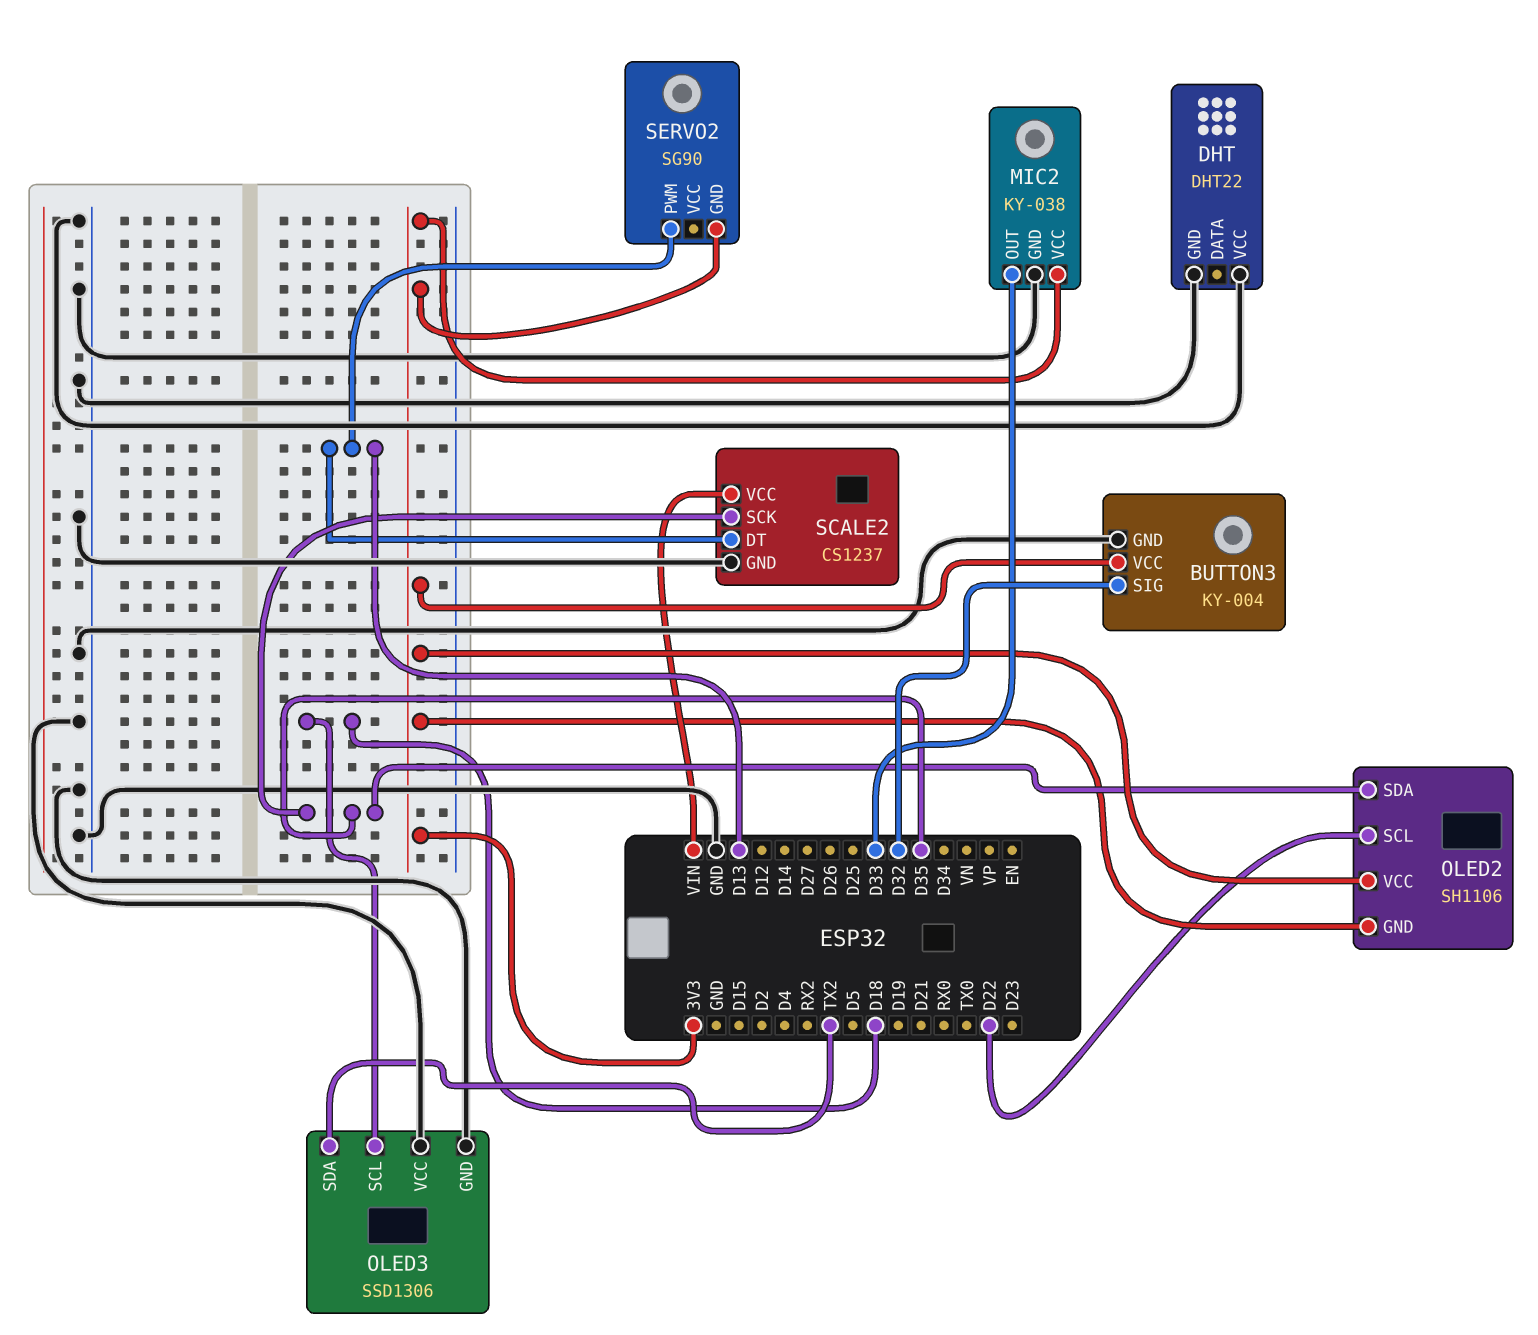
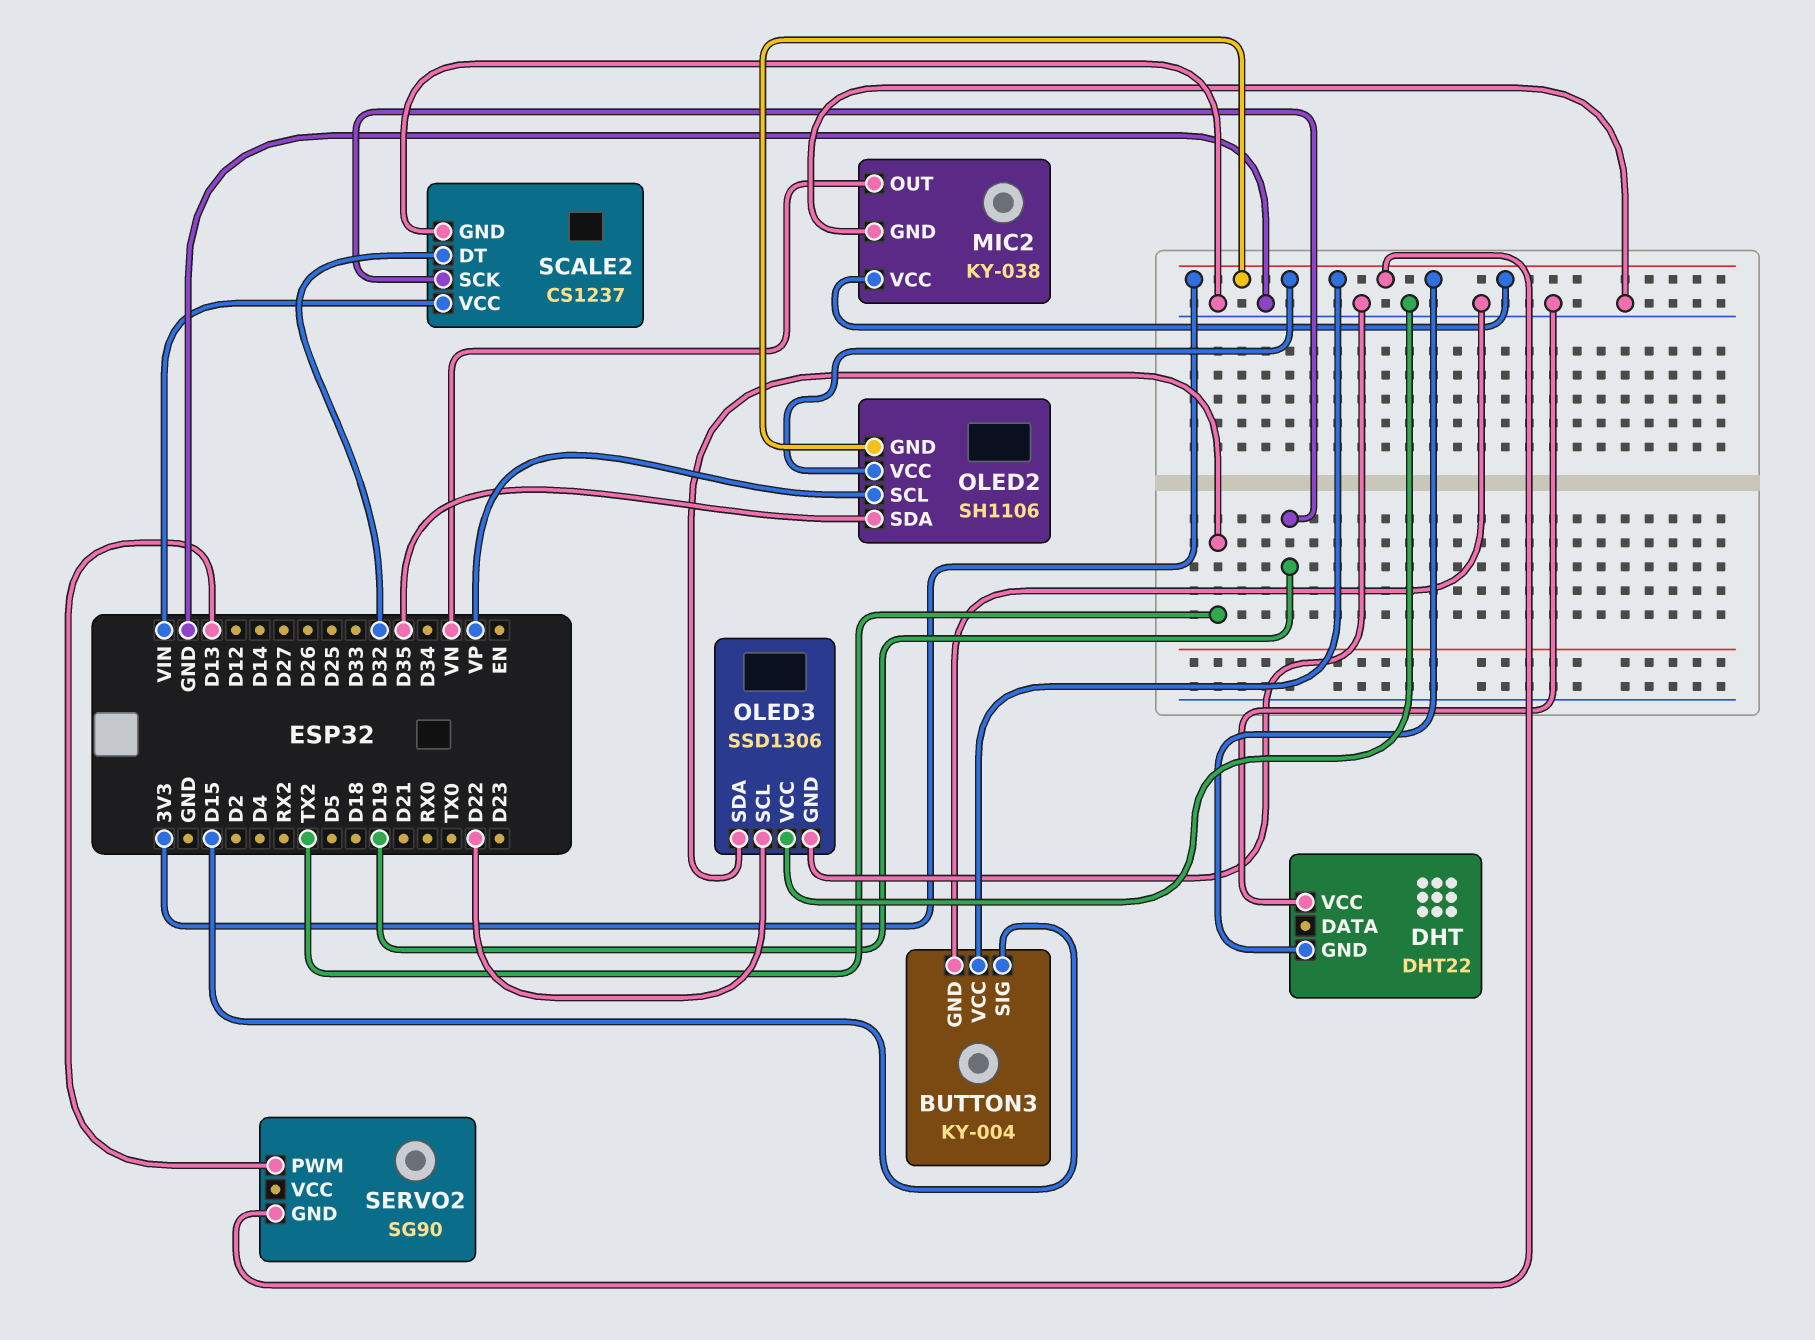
BUTTON3 pin SIG: D32 -> D15
DHT pin GND: GND -> 3V3
MIC2 pin OUT: D33 -> VN
OLED2 pin SCL: D22 -> VP
OLED3 pin SCL: D18 -> D22
SCALE2 pin DT: D13 -> D32
SCALE2 pin SCK: D35 -> D19

